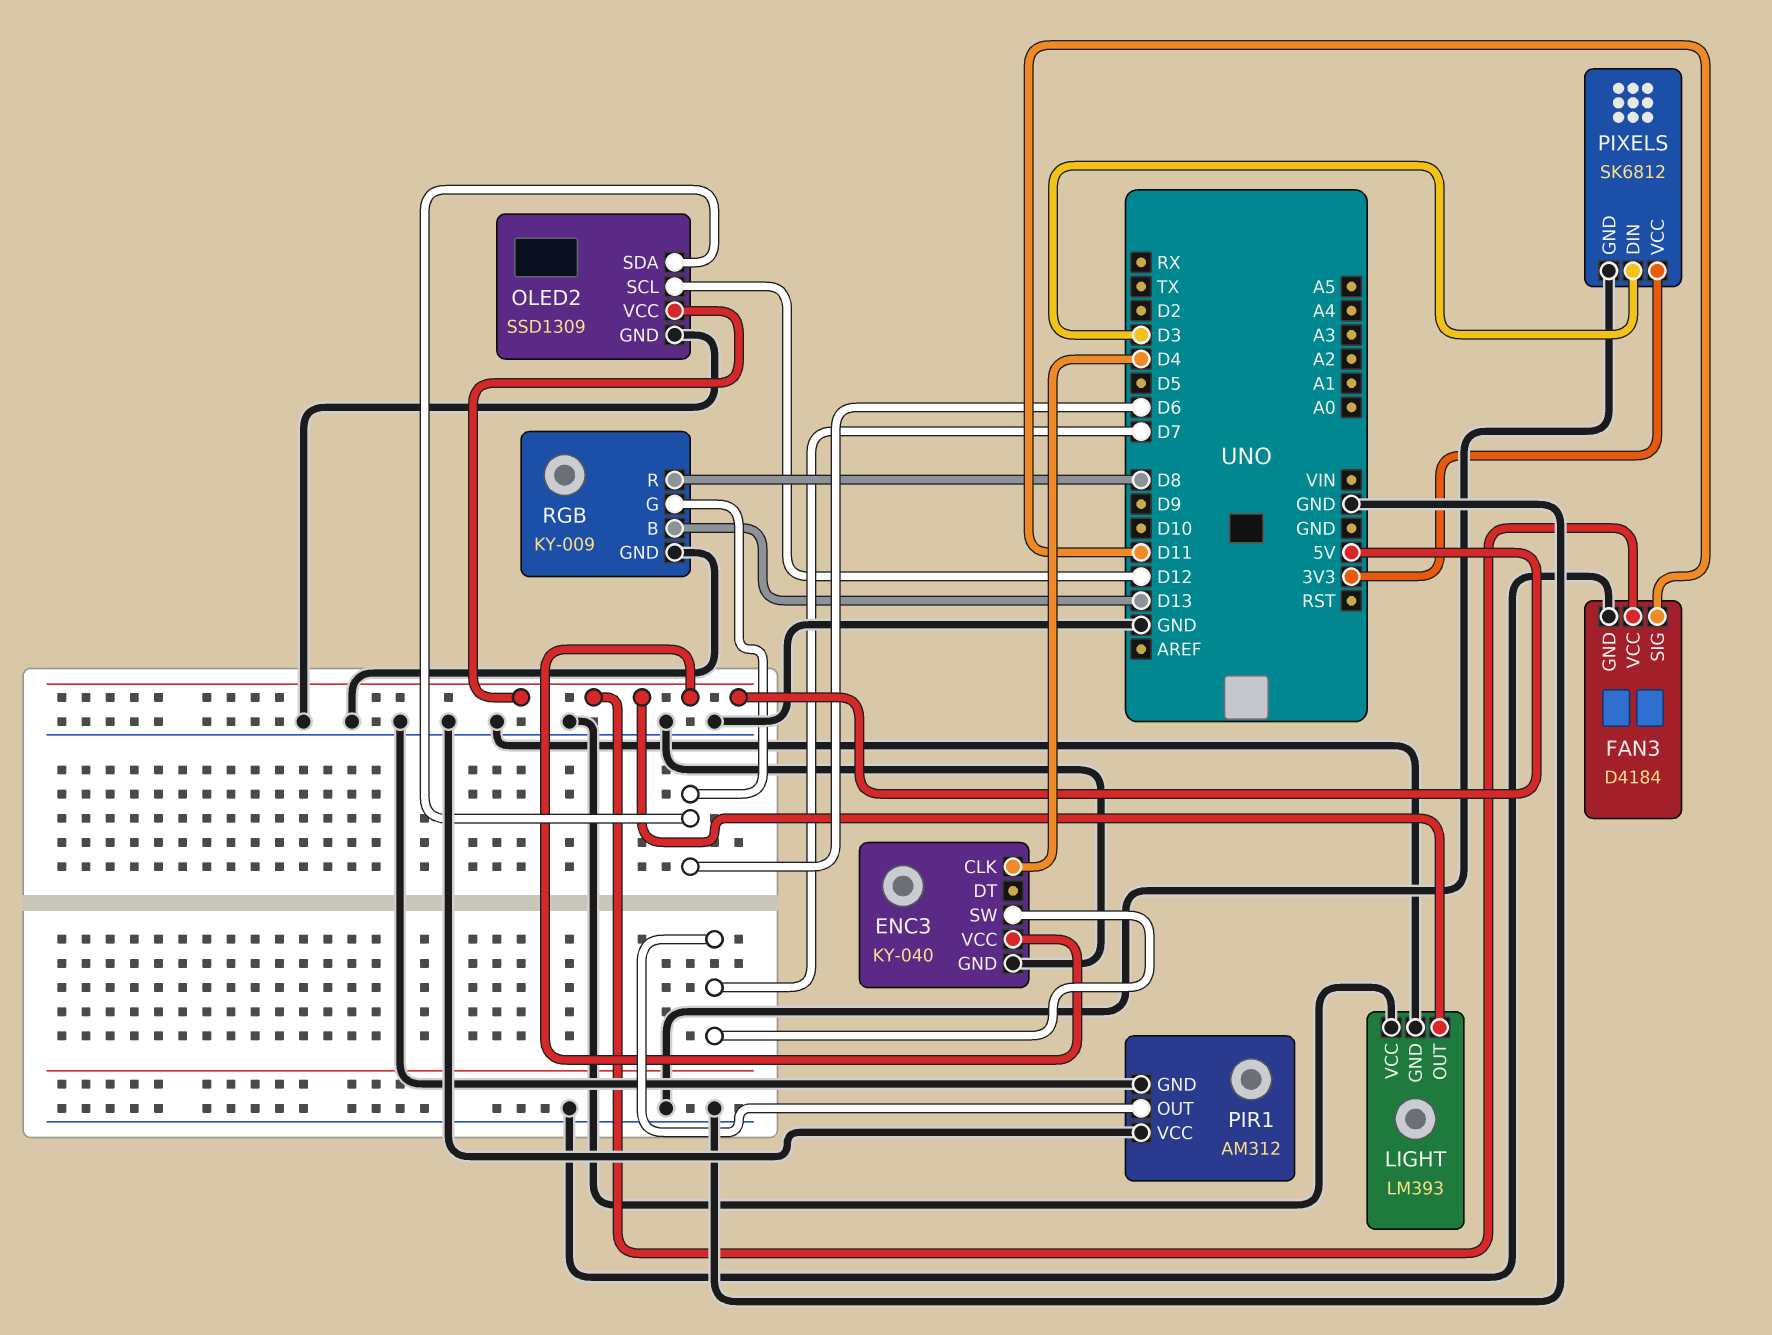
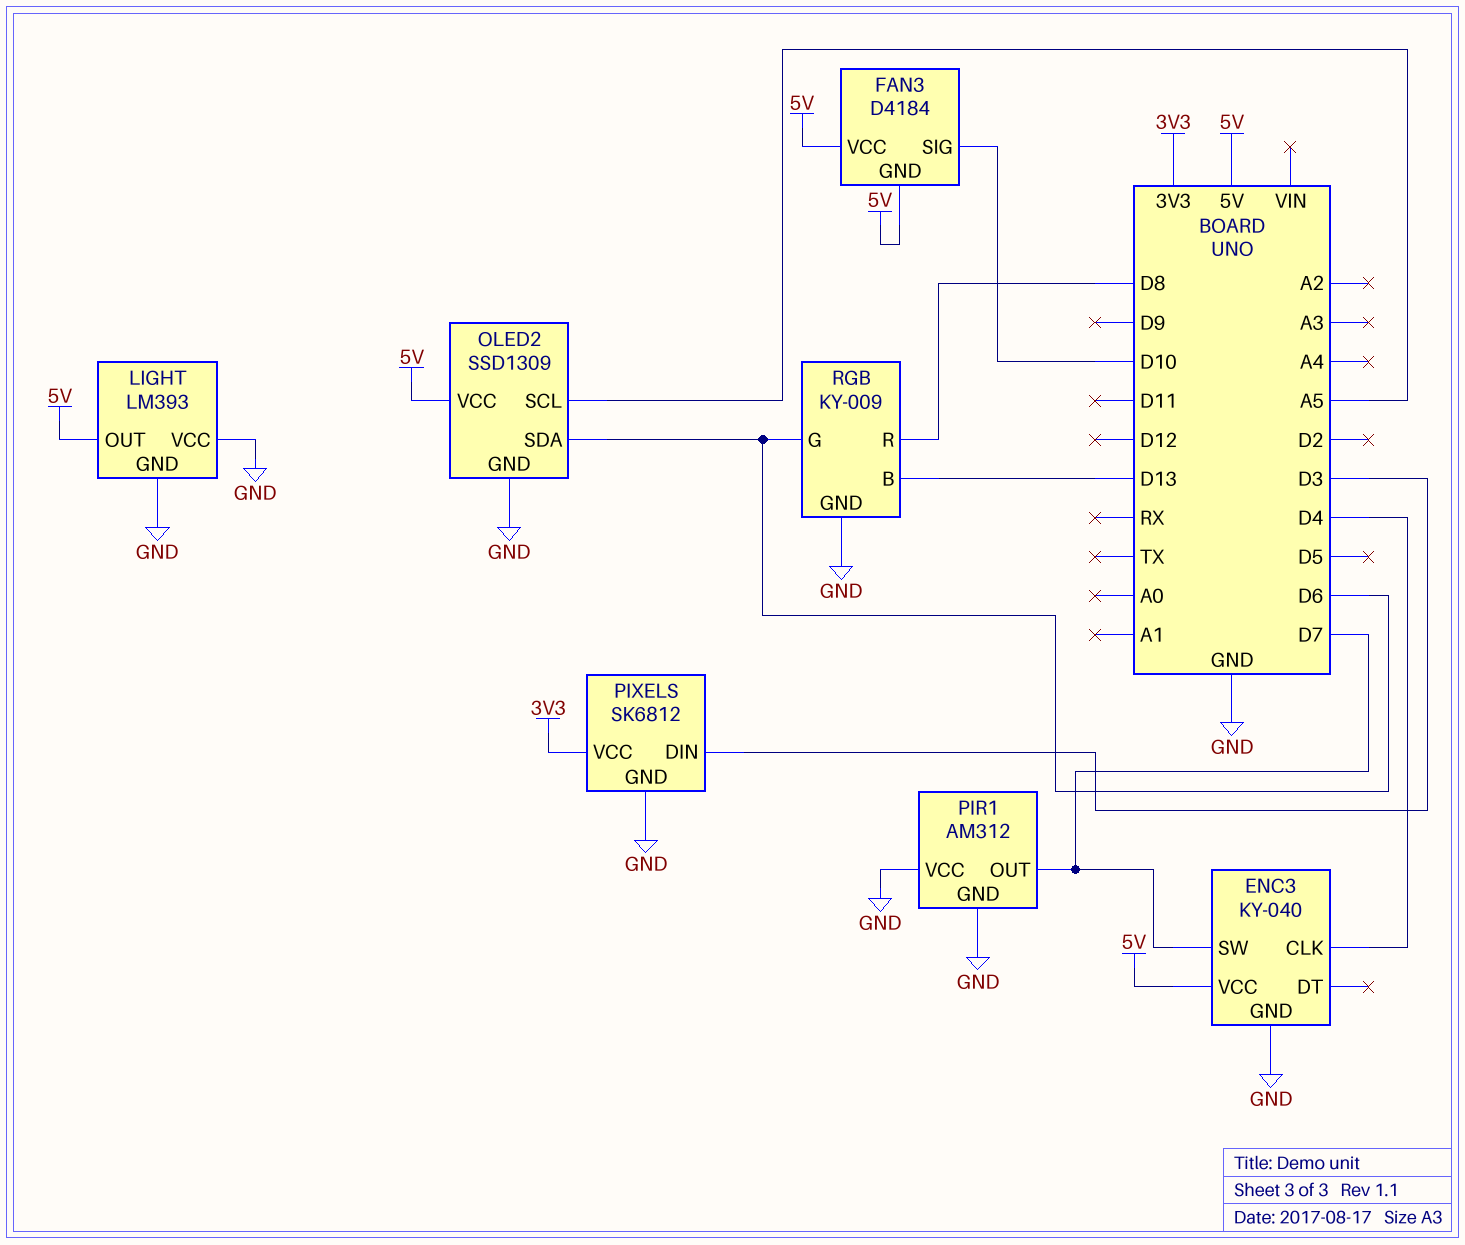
FAN3 pin GND: GND -> 5V
FAN3 pin SIG: D11 -> D10
OLED2 pin SCL: D12 -> A5

